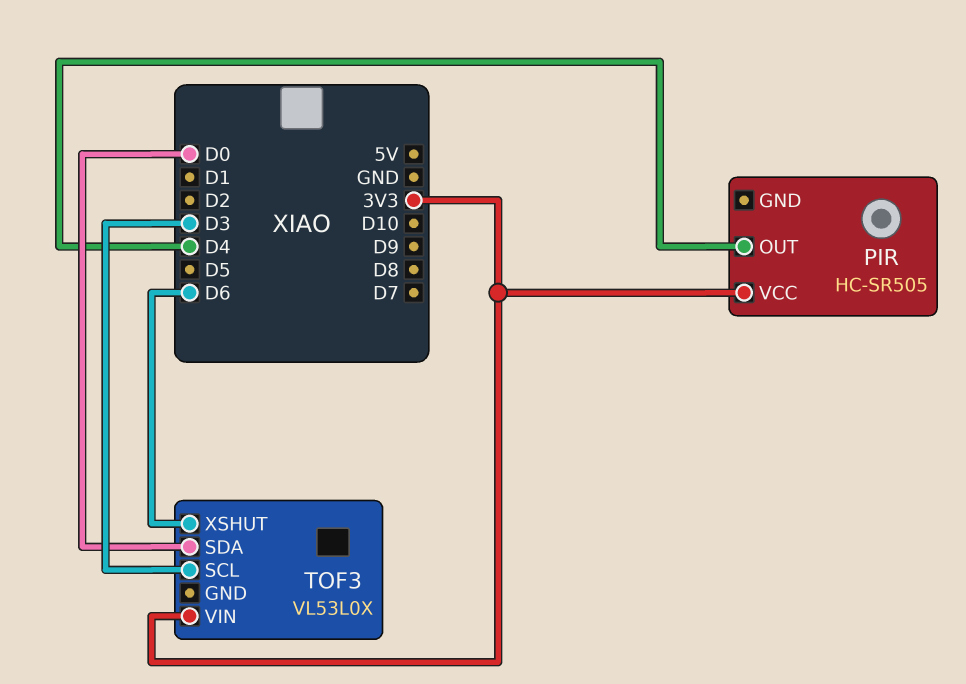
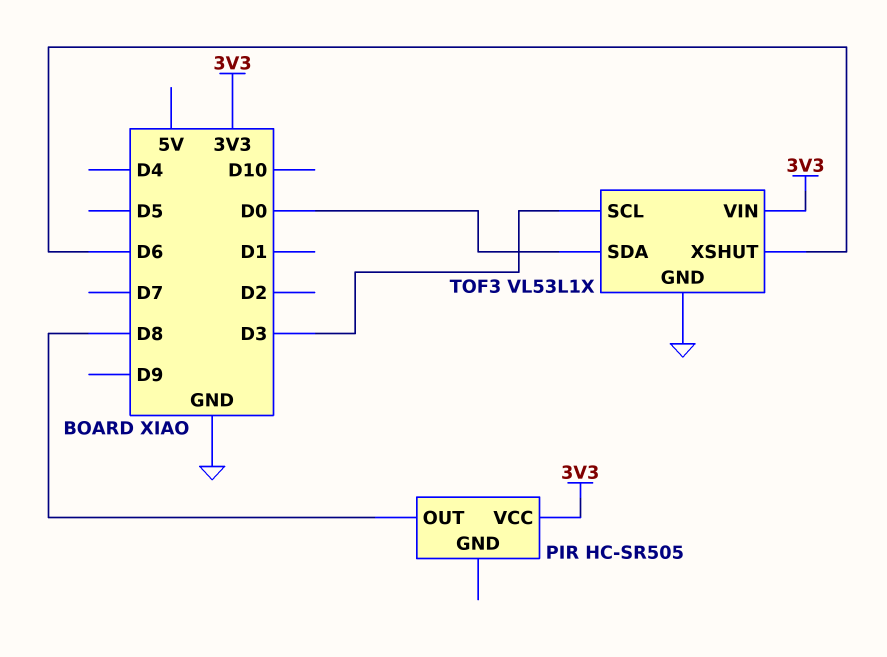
PIR pin OUT: D4 -> D8
TOF3: VL53L0X -> VL53L1X
TOF3 pin GND: none -> GND

